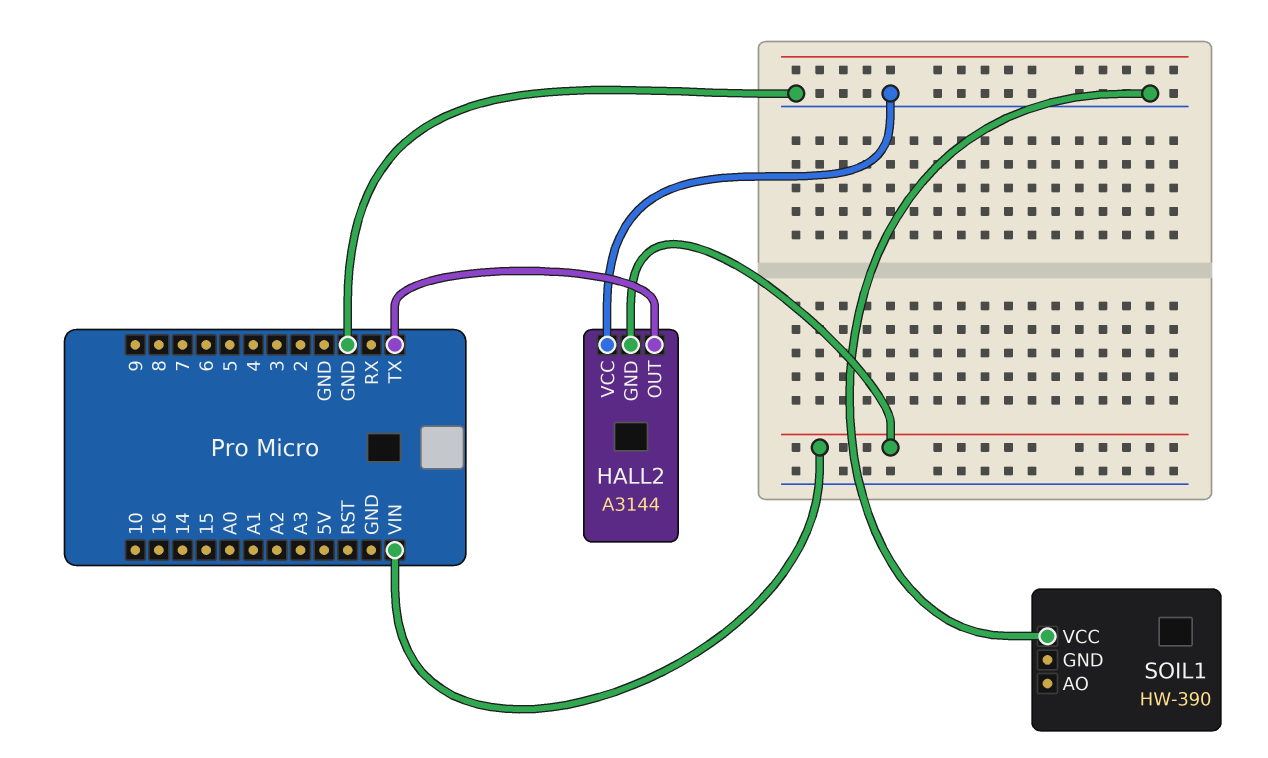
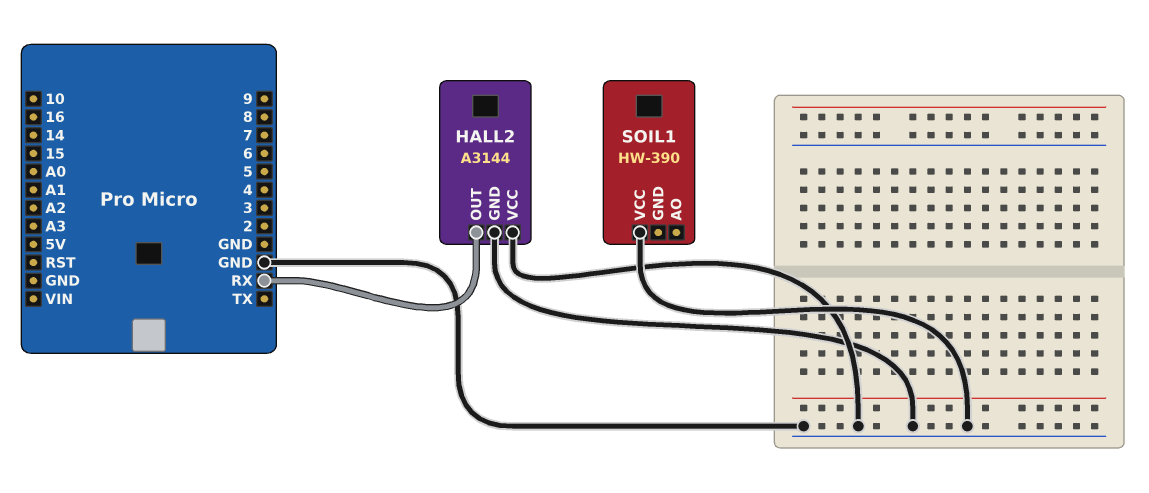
HALL2 pin GND: VIN -> GND
HALL2 pin OUT: TX -> RX

